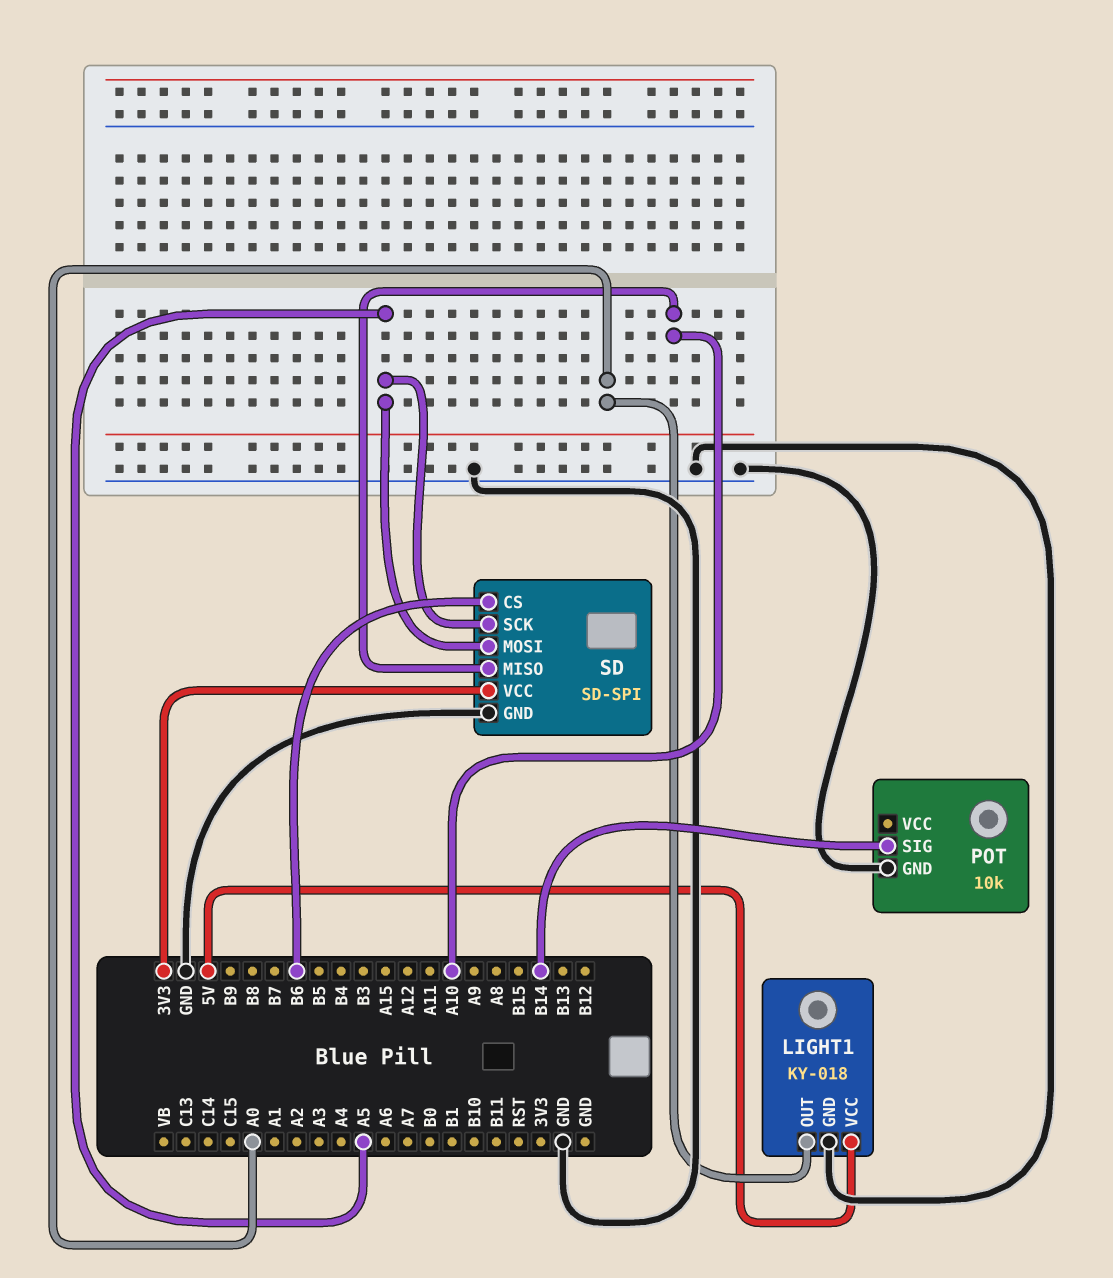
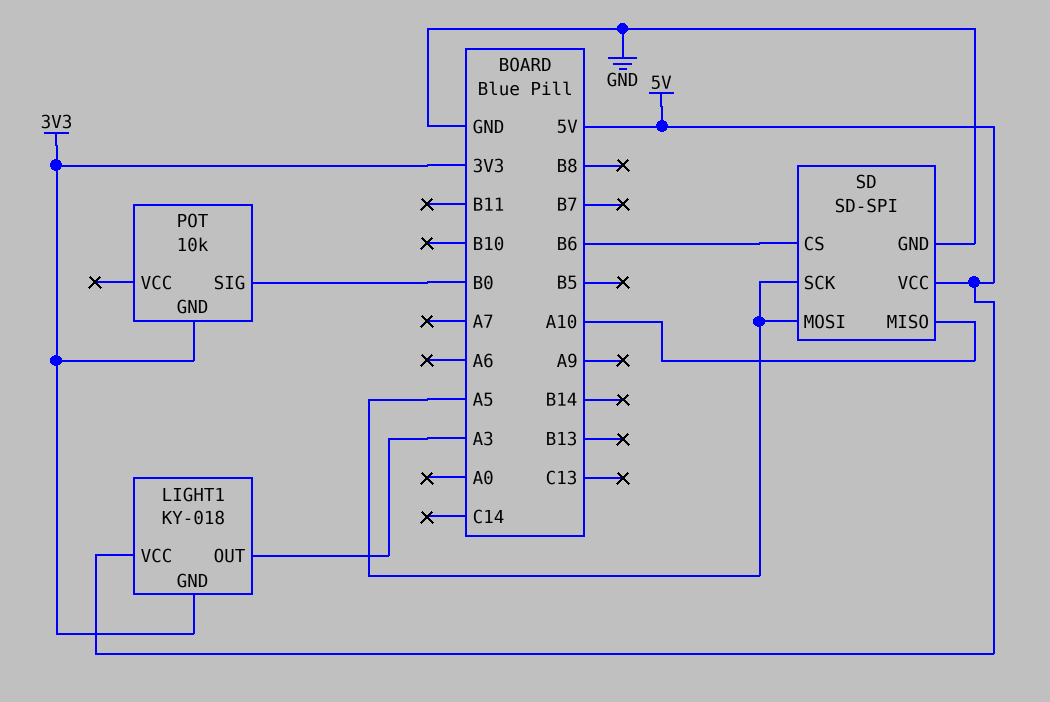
LIGHT1 pin GND: GND -> 3V3
LIGHT1 pin OUT: A0 -> A3
POT pin GND: GND -> 3V3
POT pin SIG: B14 -> B0
SD pin VCC: 3V3 -> 5V

